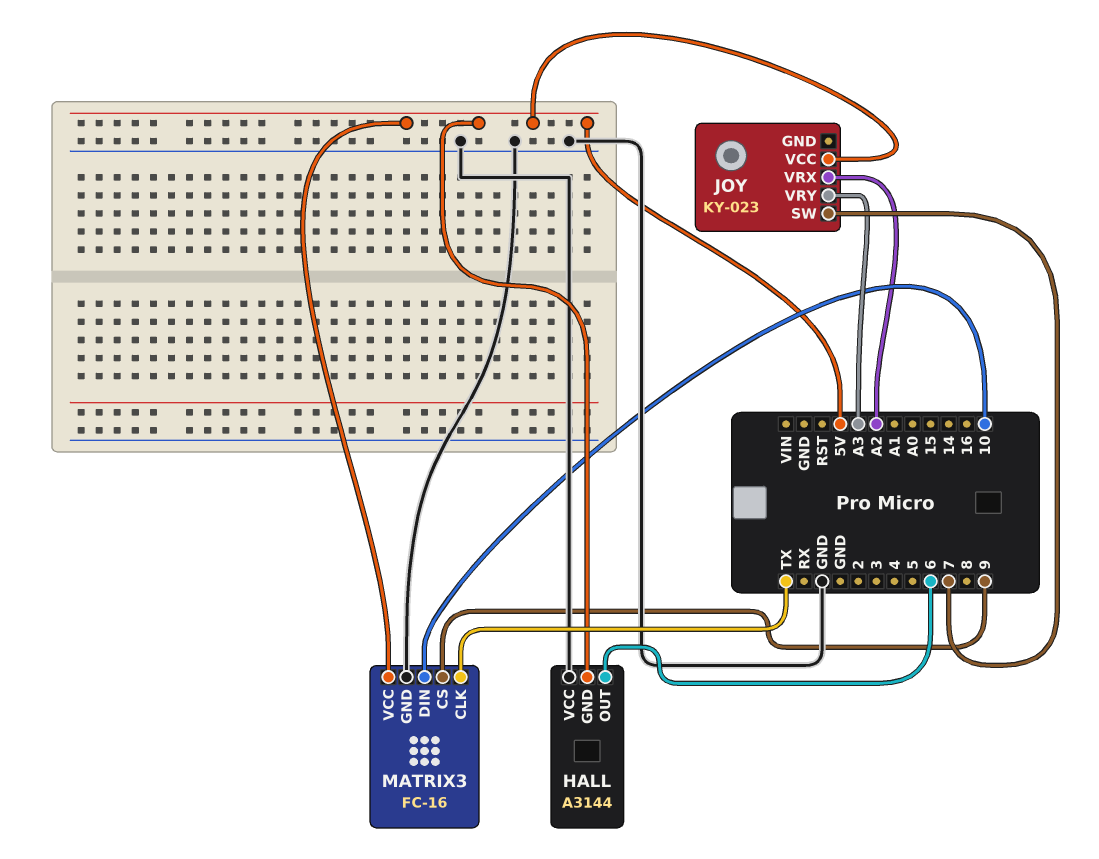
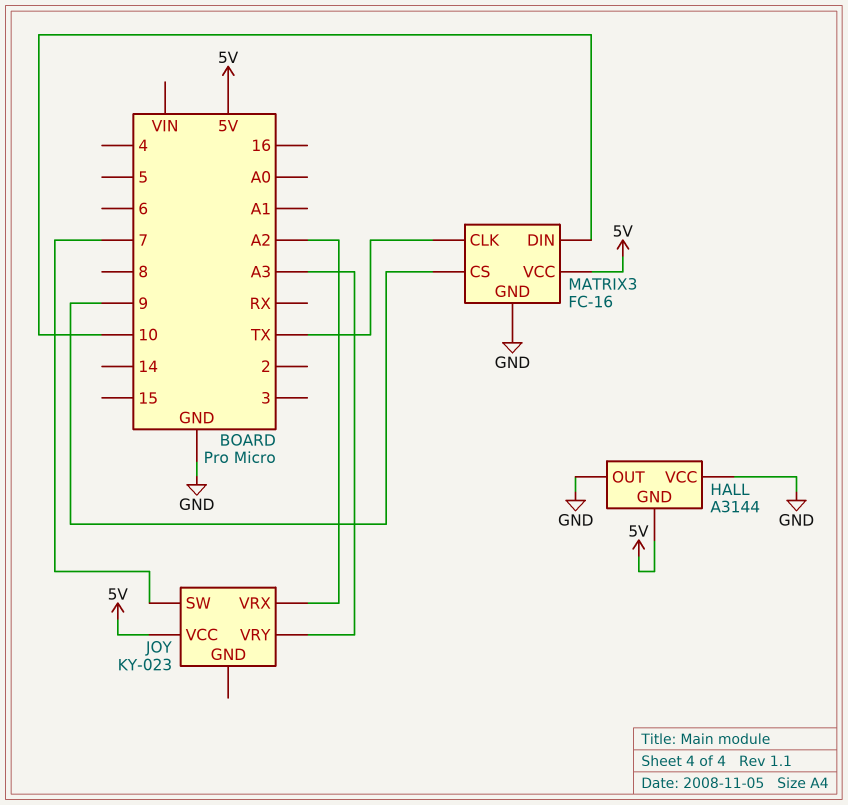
HALL pin OUT: 6 -> GND

